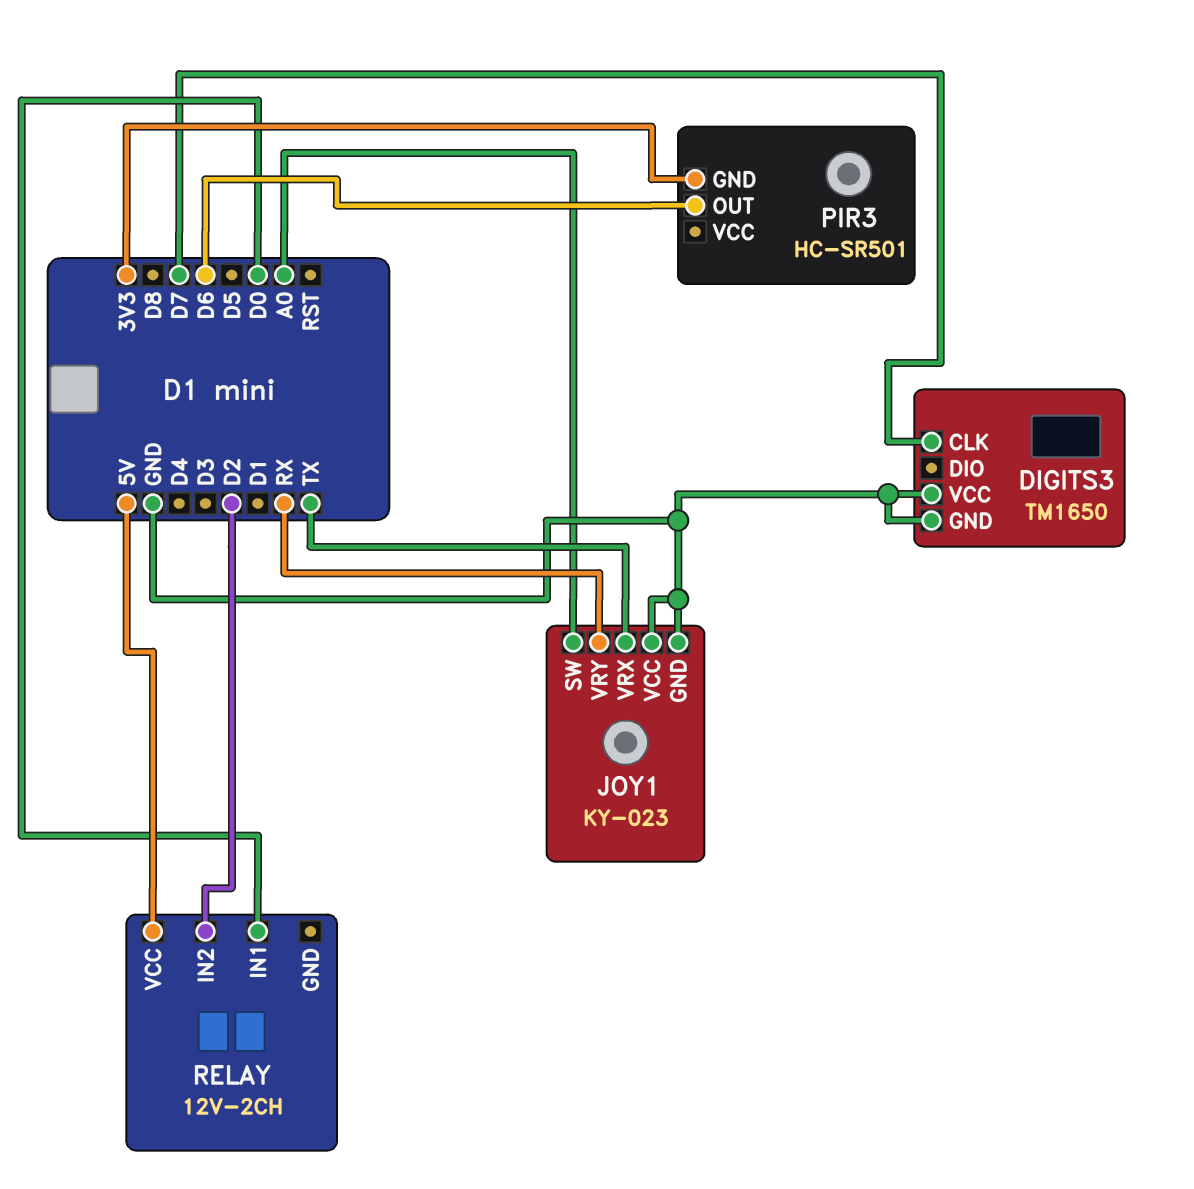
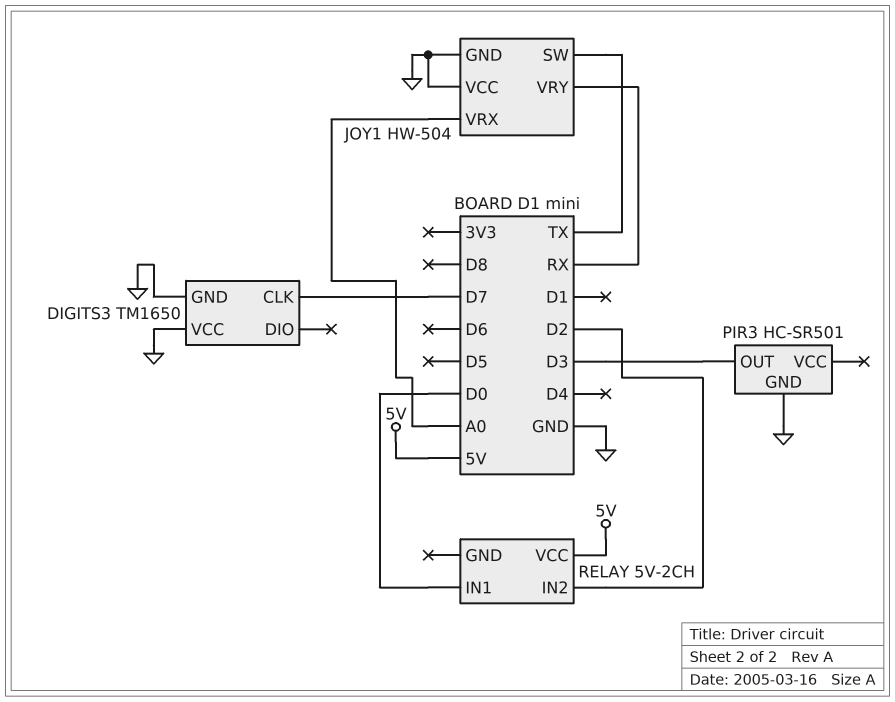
JOY1: KY-023 -> HW-504
JOY1 pin SW: A0 -> TX
JOY1 pin VRX: TX -> A0
PIR3 pin GND: 3V3 -> GND
PIR3 pin OUT: D6 -> D3
RELAY: 12V-2CH -> 5V-2CH

